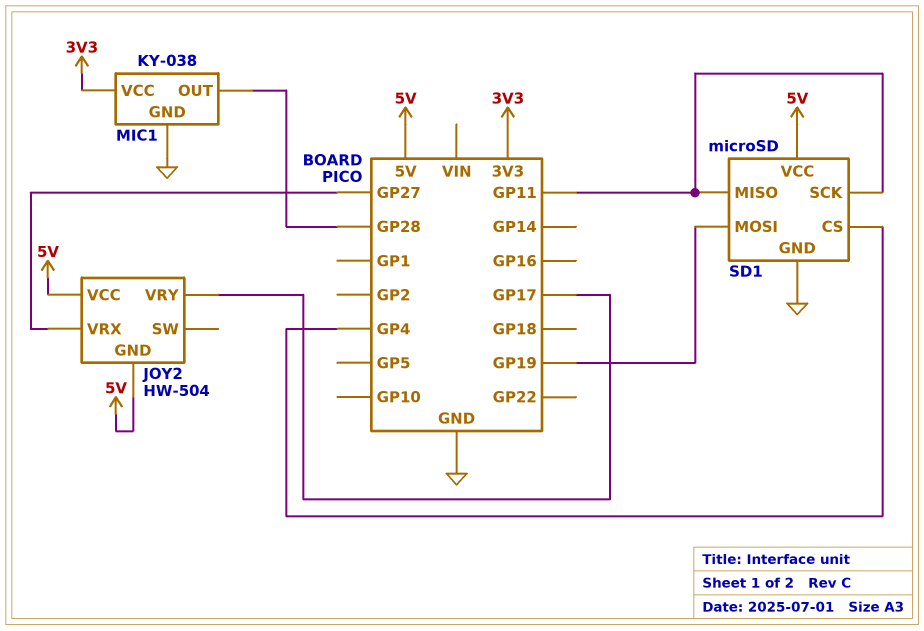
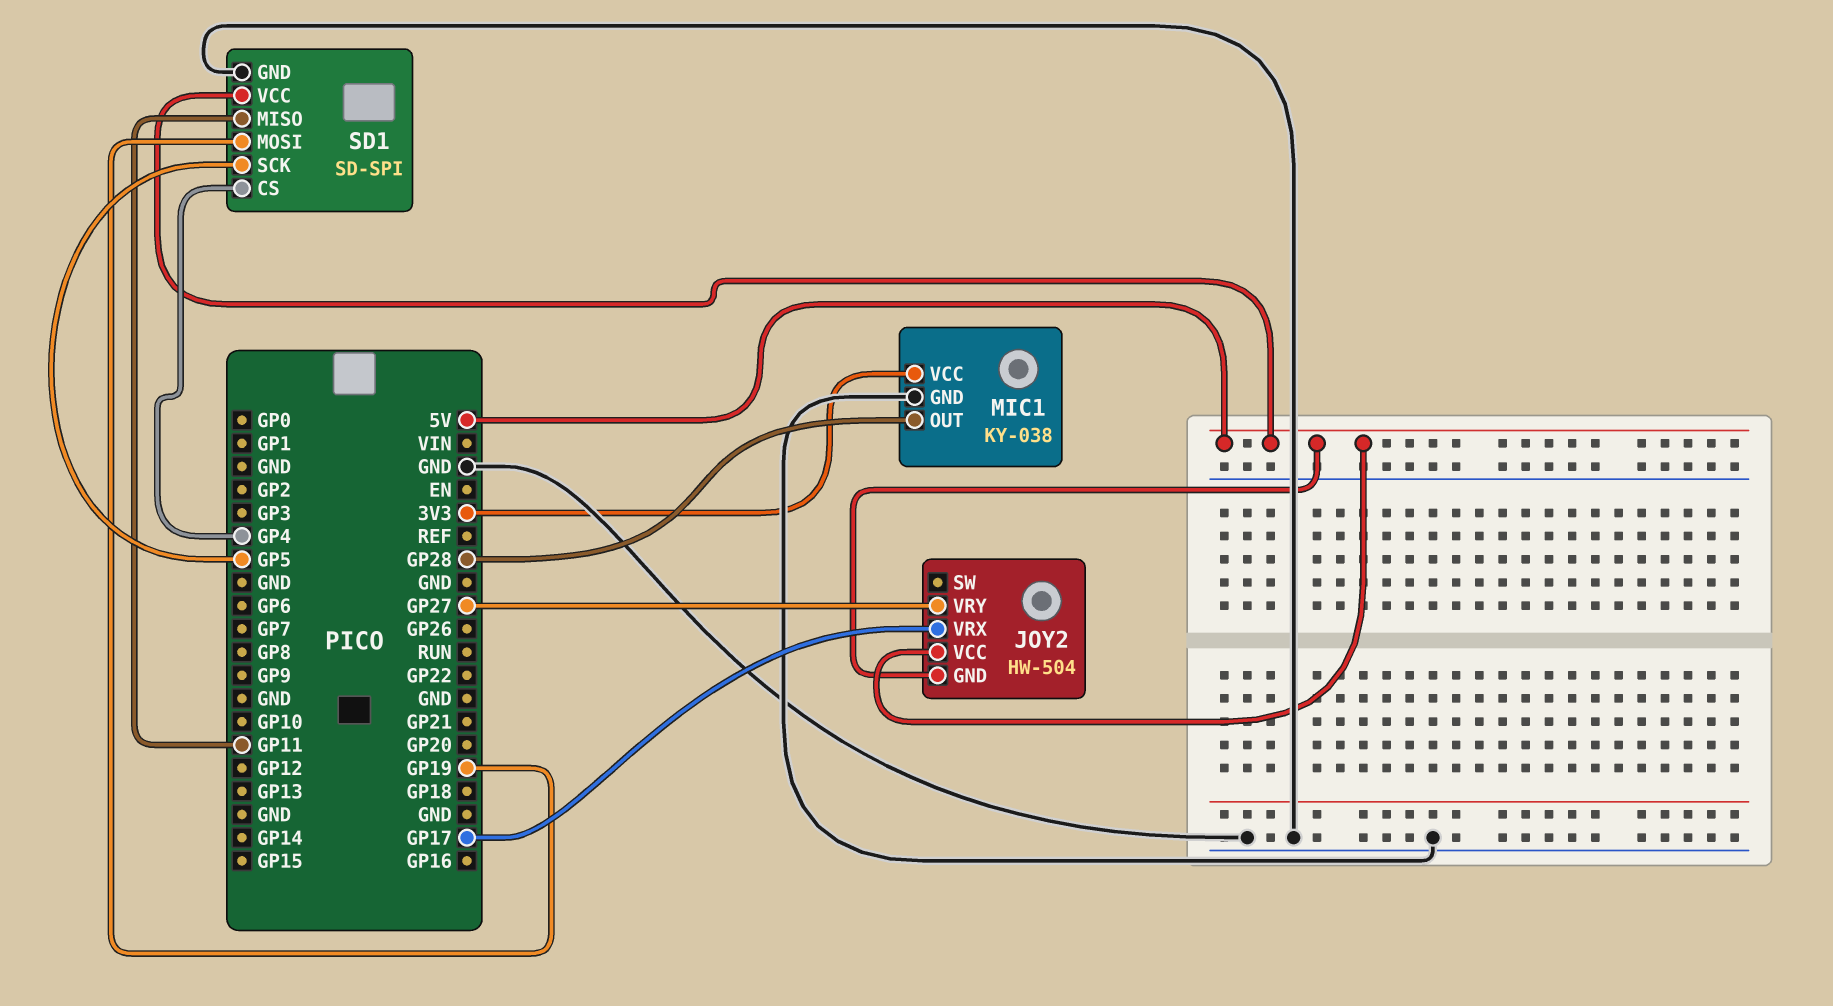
JOY2 pin VRX: GP27 -> GP17
JOY2 pin VRY: GP17 -> GP27
SD1: microSD -> SD-SPI
SD1 pin SCK: GP11 -> GP5

